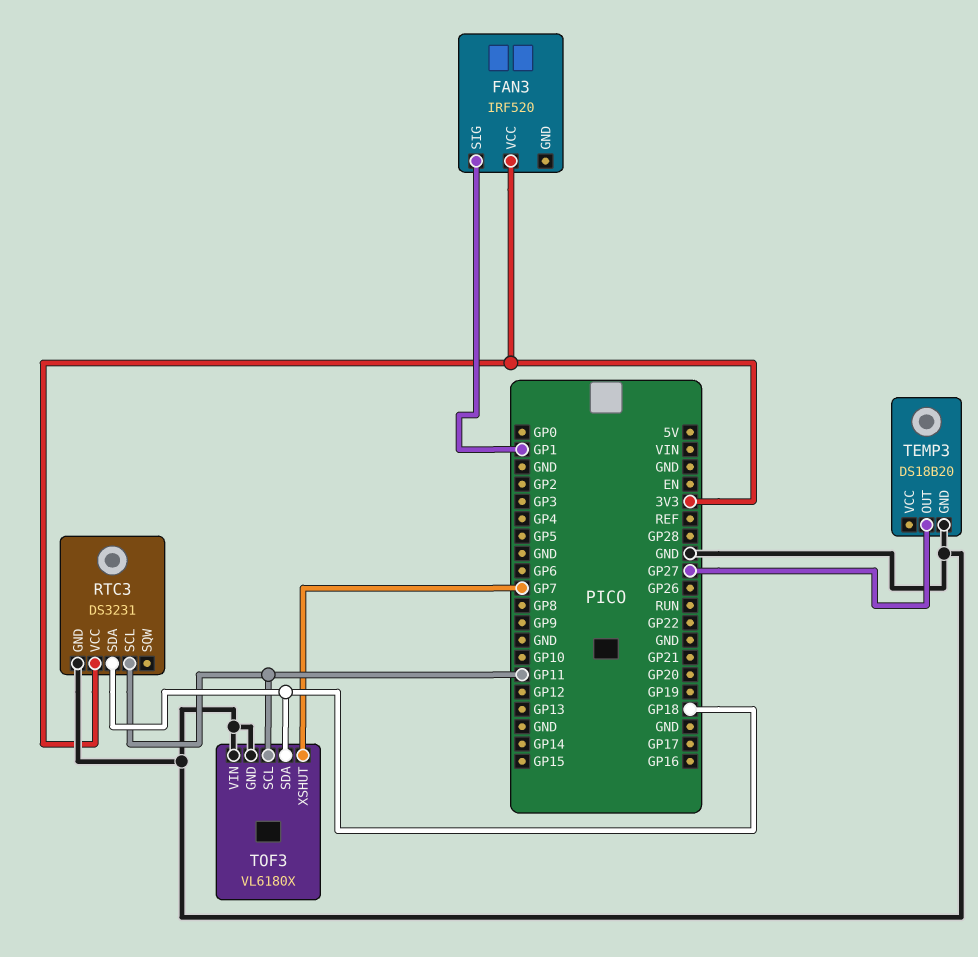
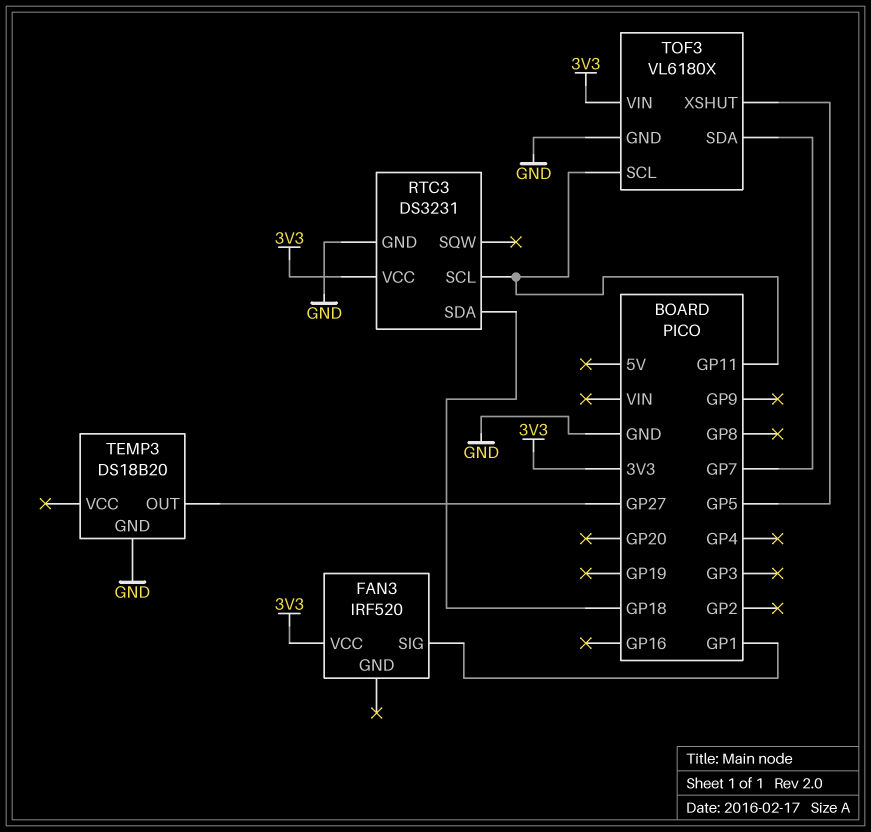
TOF3 pin SDA: GP18 -> GP7
TOF3 pin VIN: GND -> 3V3
TOF3 pin XSHUT: GP7 -> GP5

